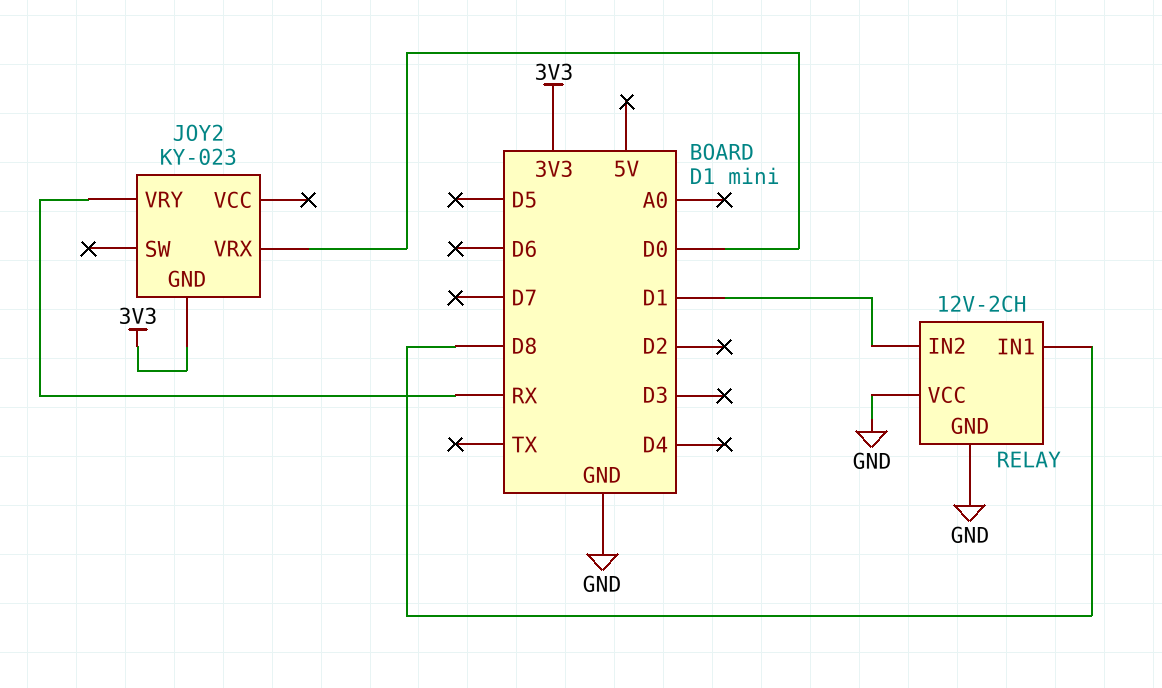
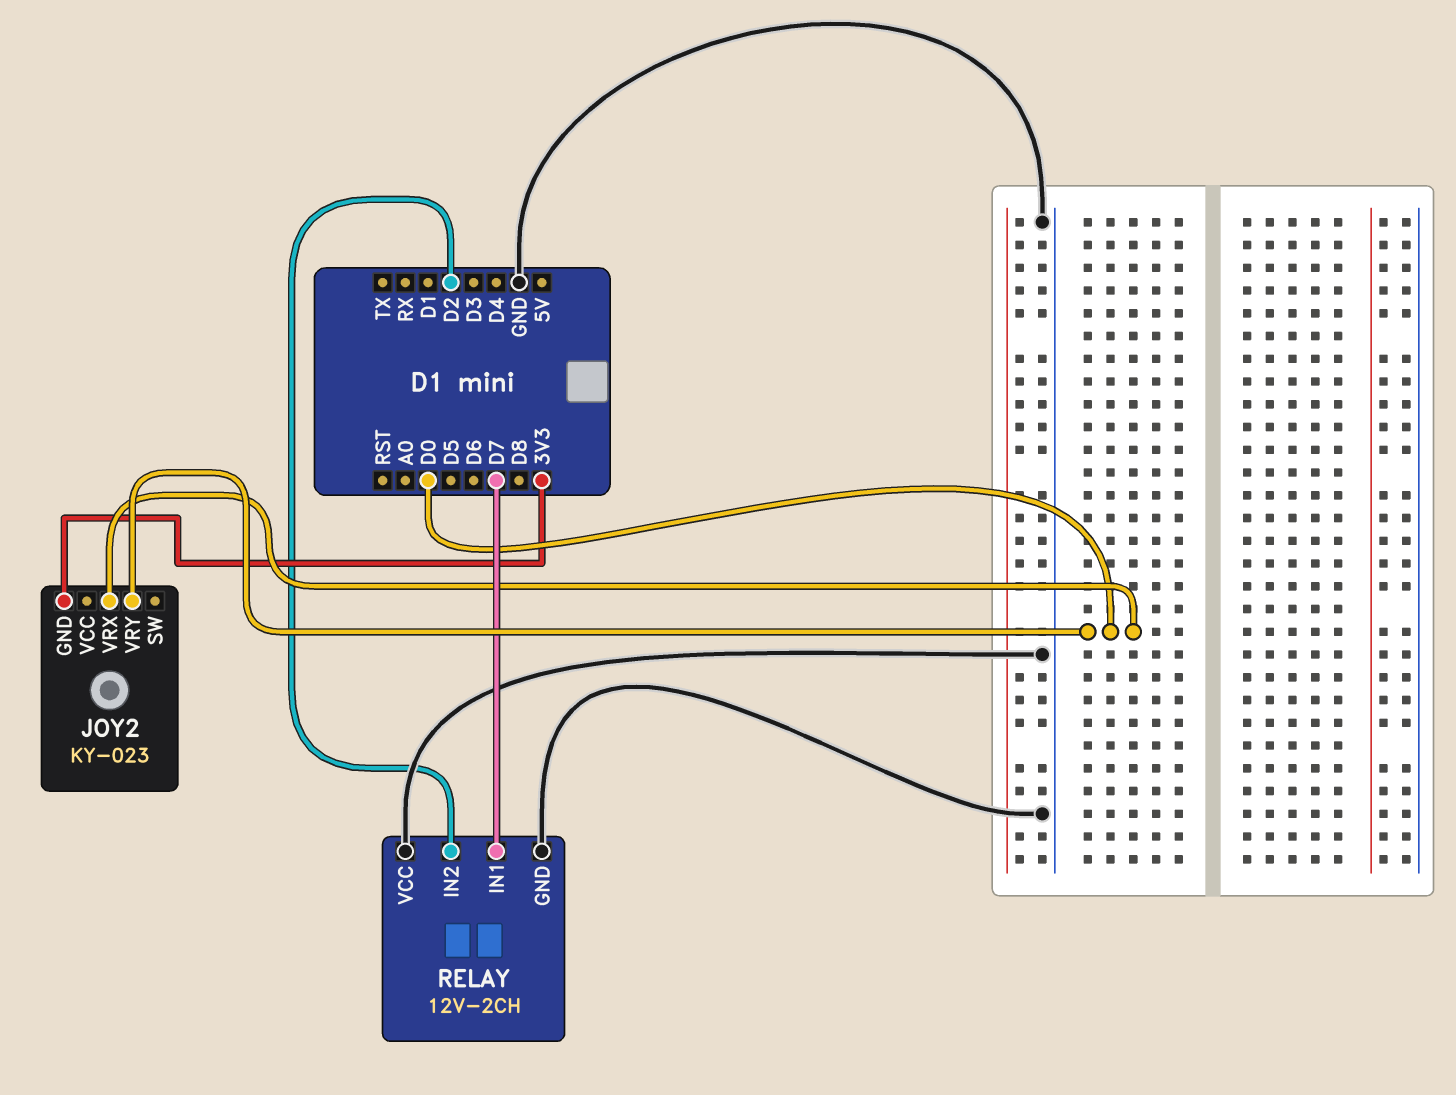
JOY2 pin VRY: RX -> D0
RELAY pin IN1: D8 -> D7
RELAY pin IN2: D1 -> D2

